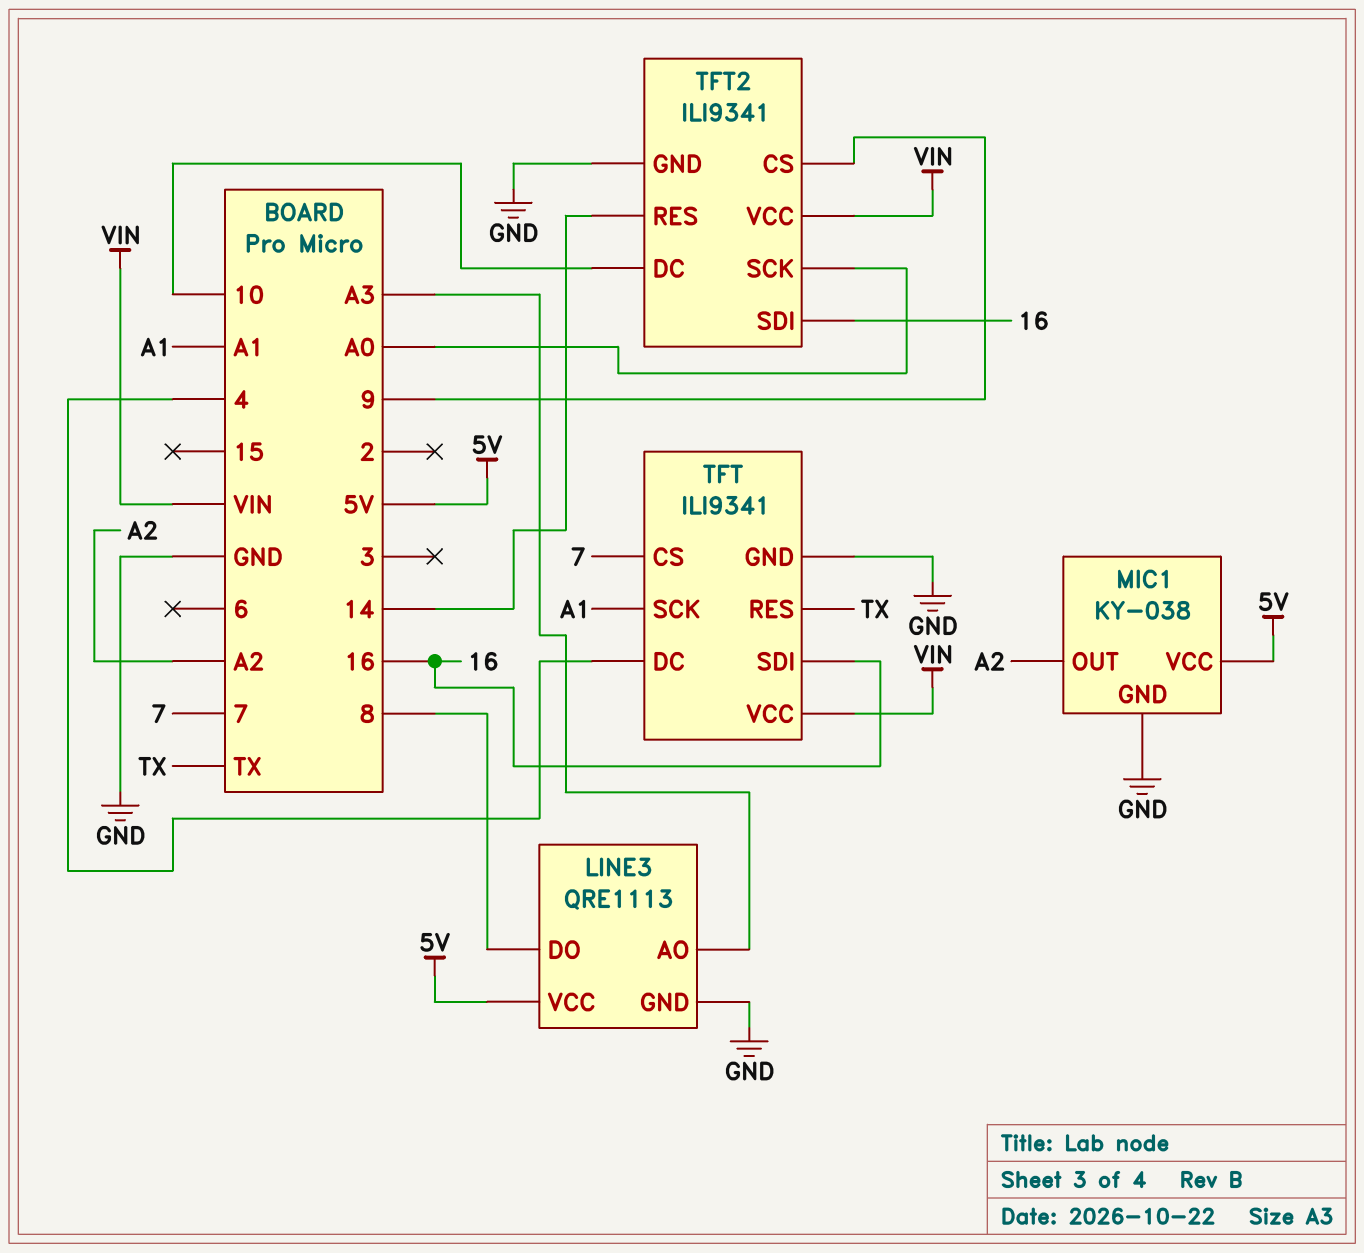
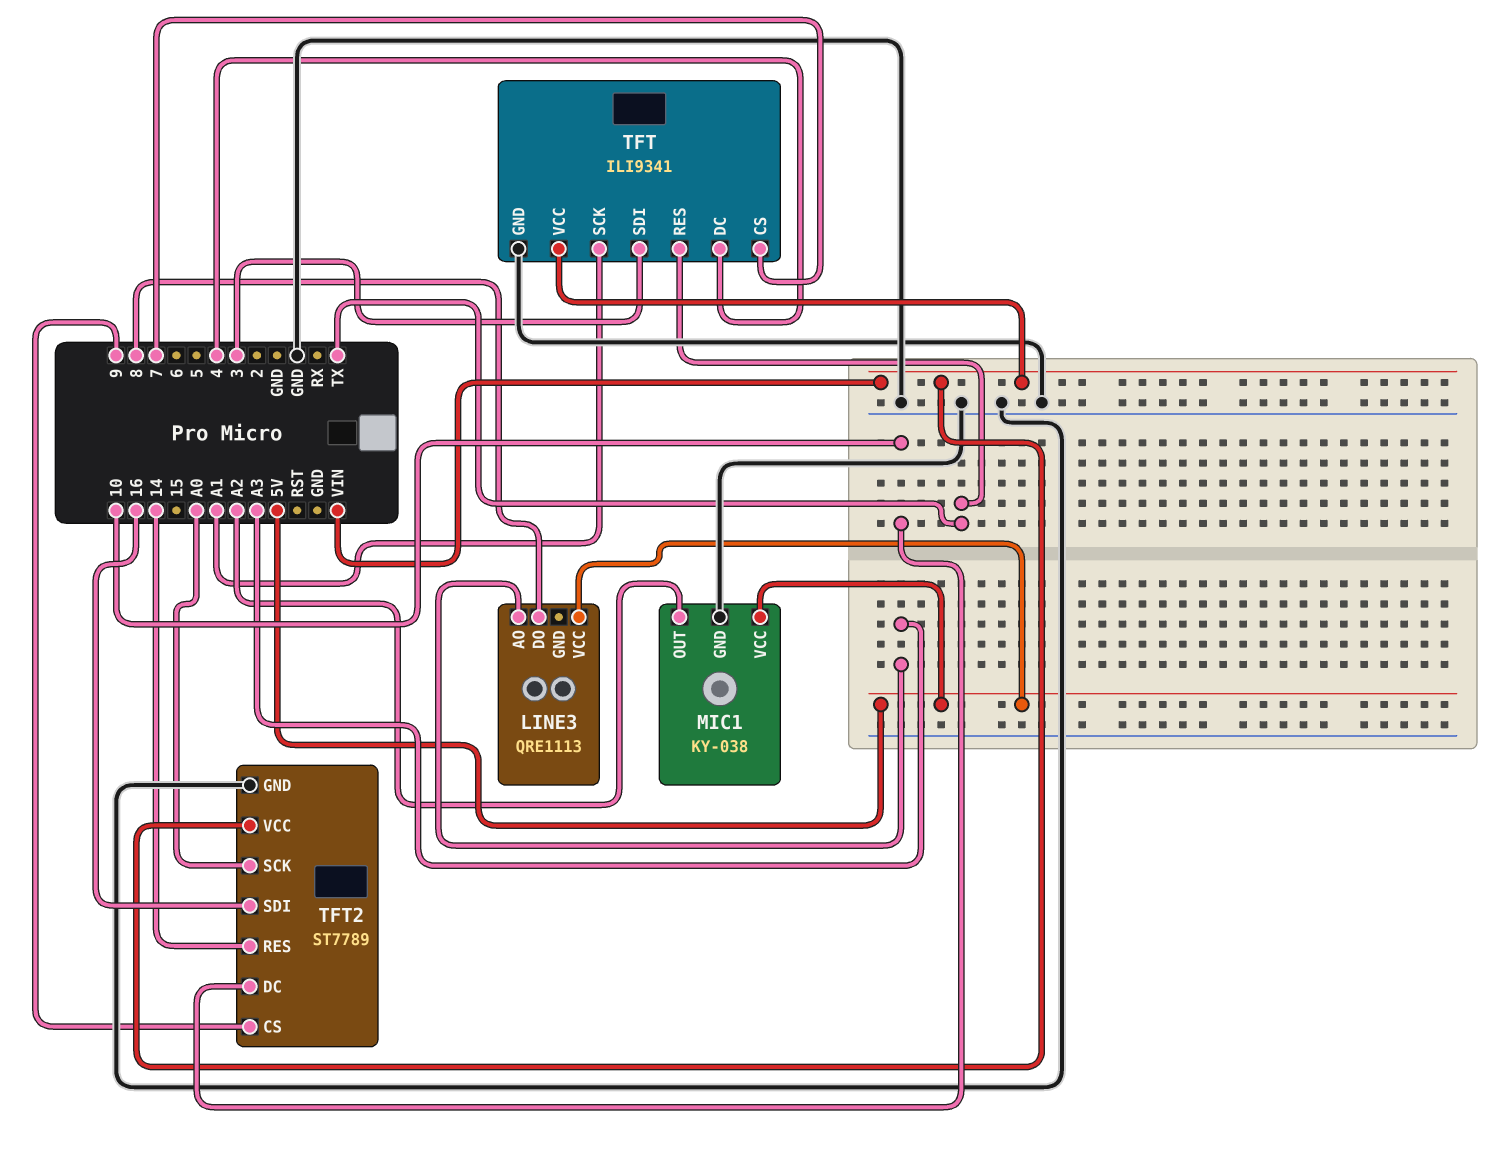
LINE3 pin GND: GND -> none
TFT pin SDI: 16 -> 3
TFT2: ILI9341 -> ST7789

